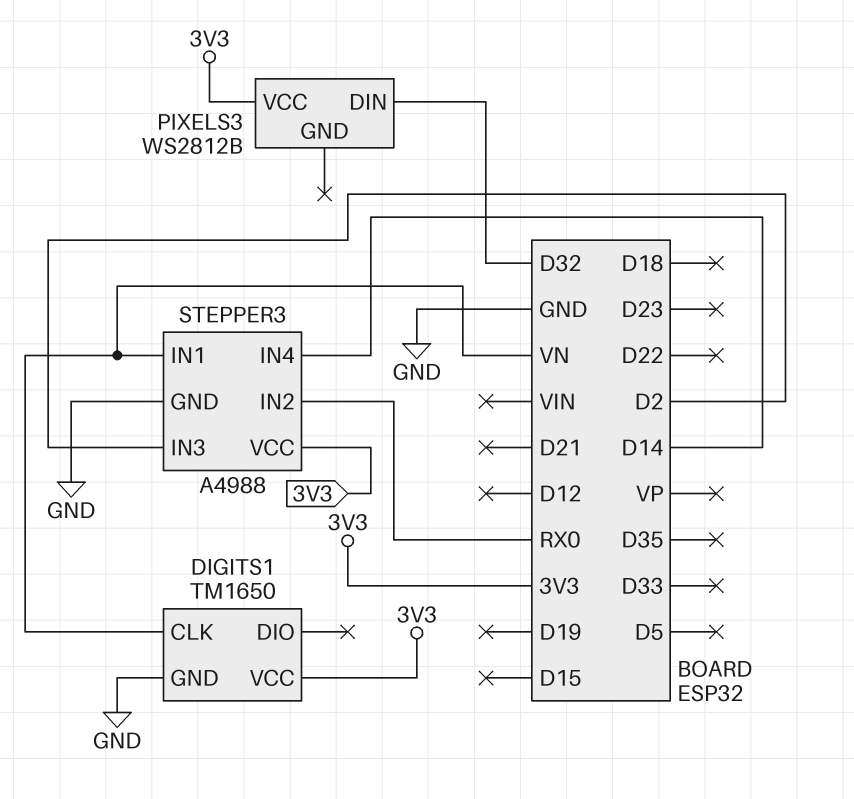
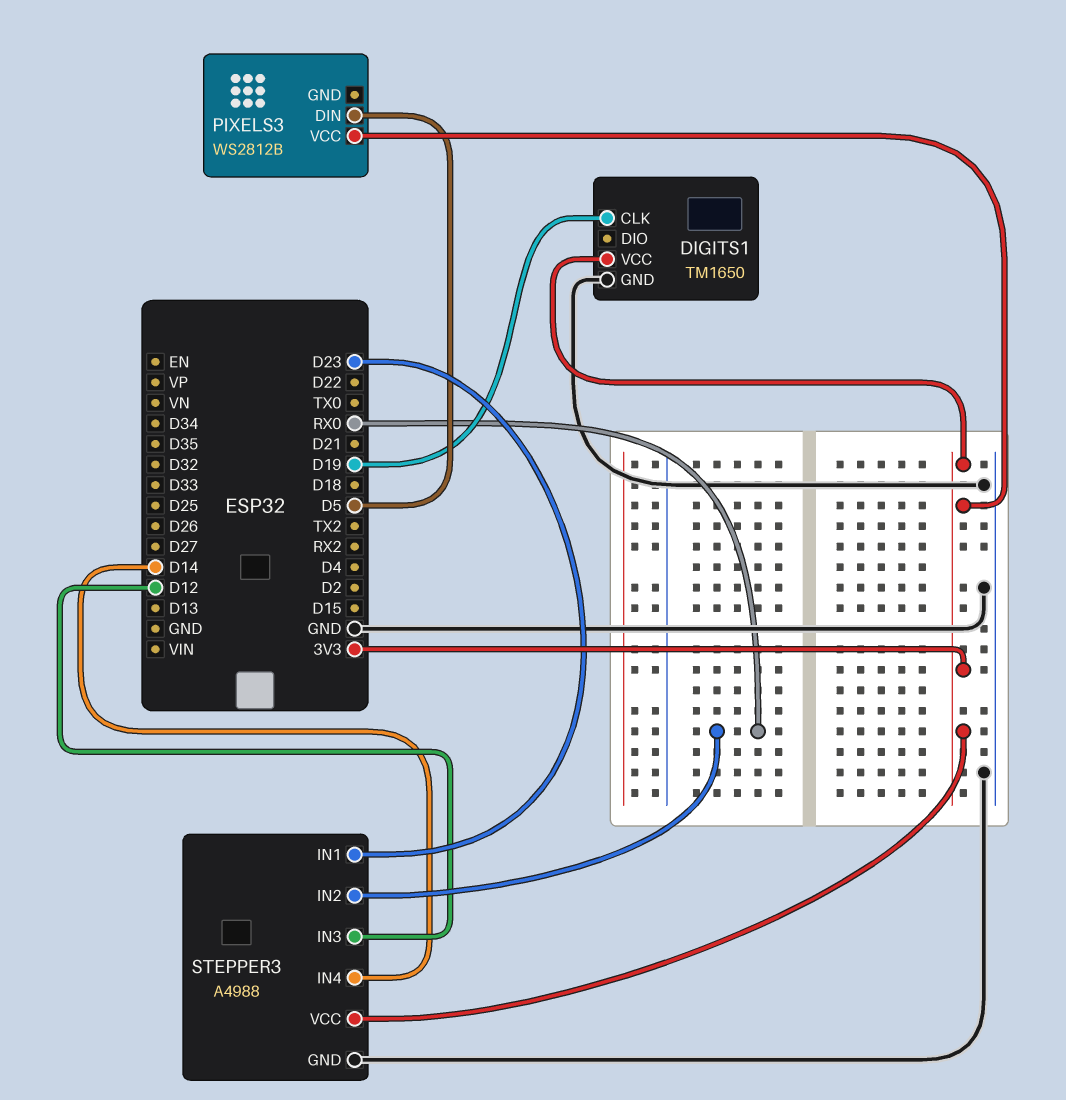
DIGITS1 pin CLK: VN -> D19
PIXELS3 pin DIN: D32 -> D5
STEPPER3 pin IN1: VN -> D23
STEPPER3 pin IN3: D2 -> D12

